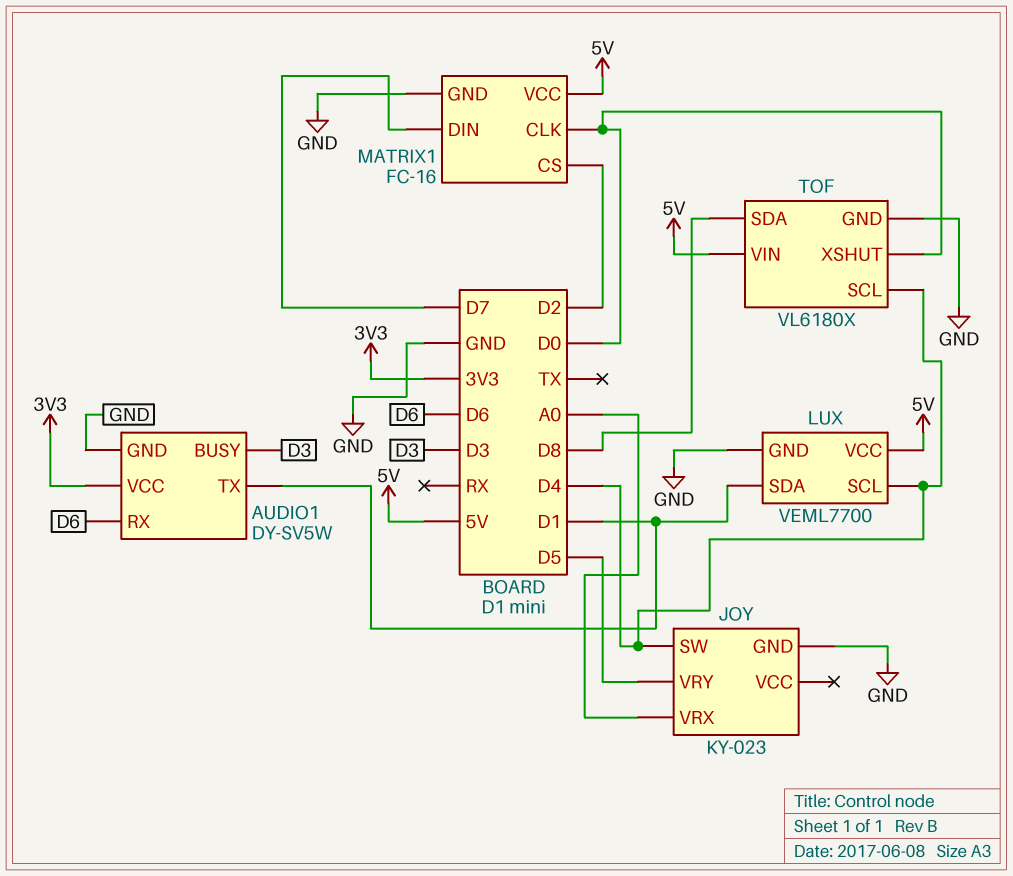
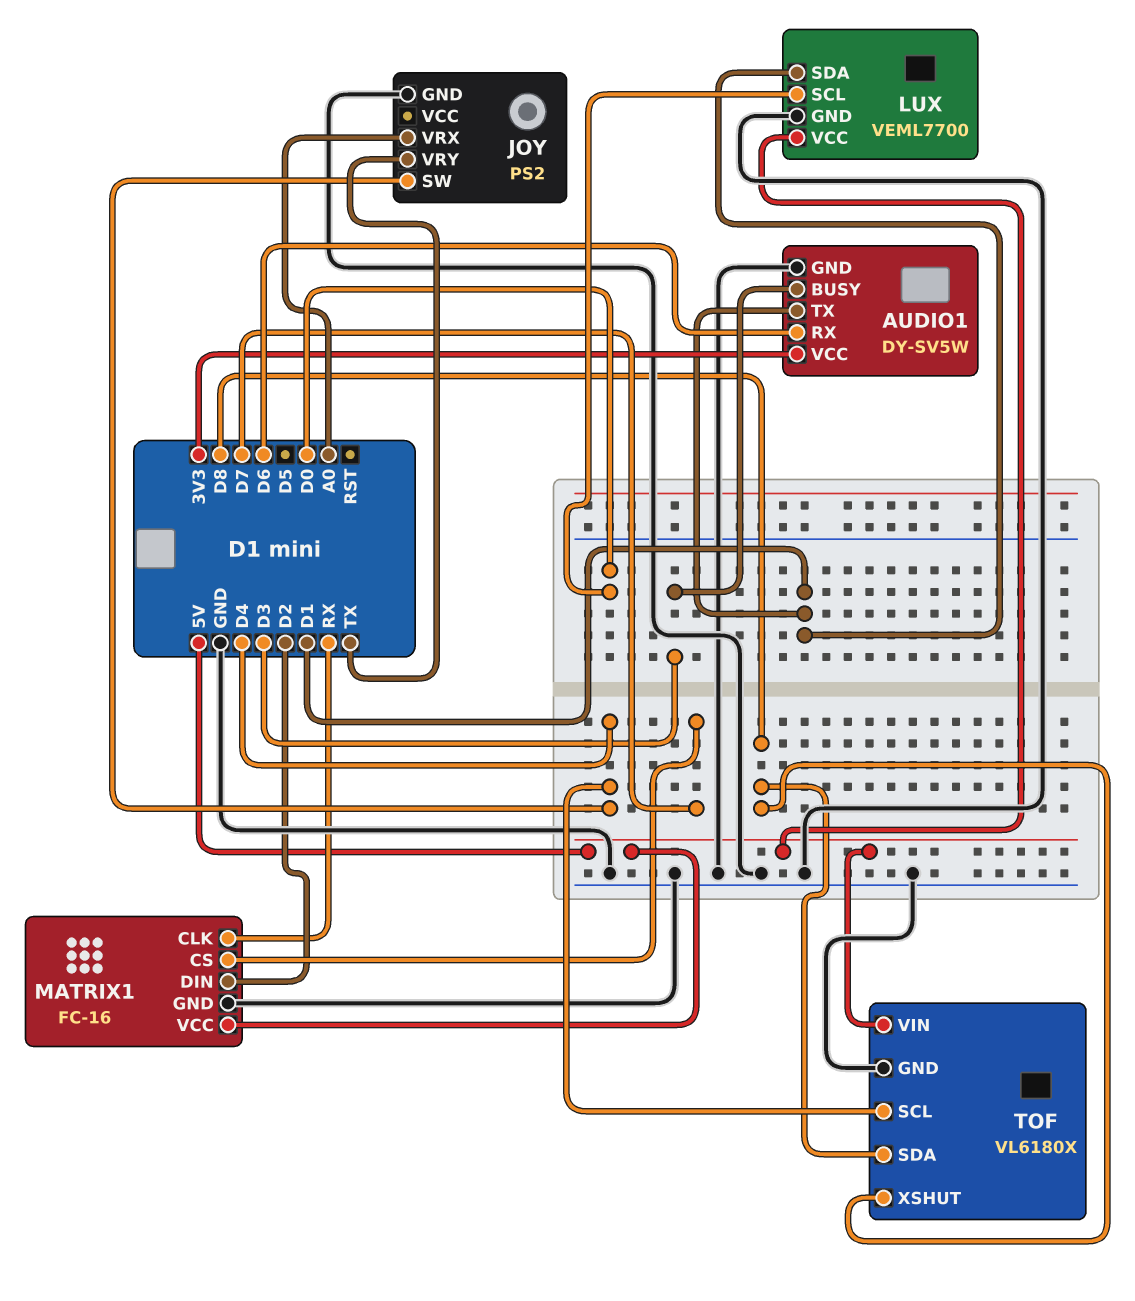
JOY: KY-023 -> PS2
JOY pin VRY: D5 -> TX
LUX pin SCL: D4 -> D0
MATRIX1 pin CLK: D0 -> RX
MATRIX1 pin CS: D2 -> D7
MATRIX1 pin DIN: D7 -> D2
TOF pin XSHUT: D0 -> D8

